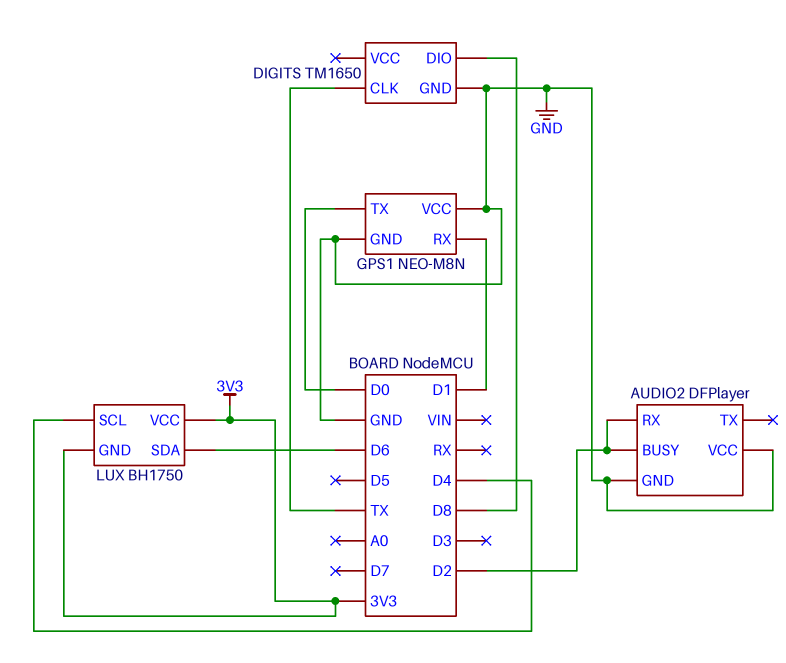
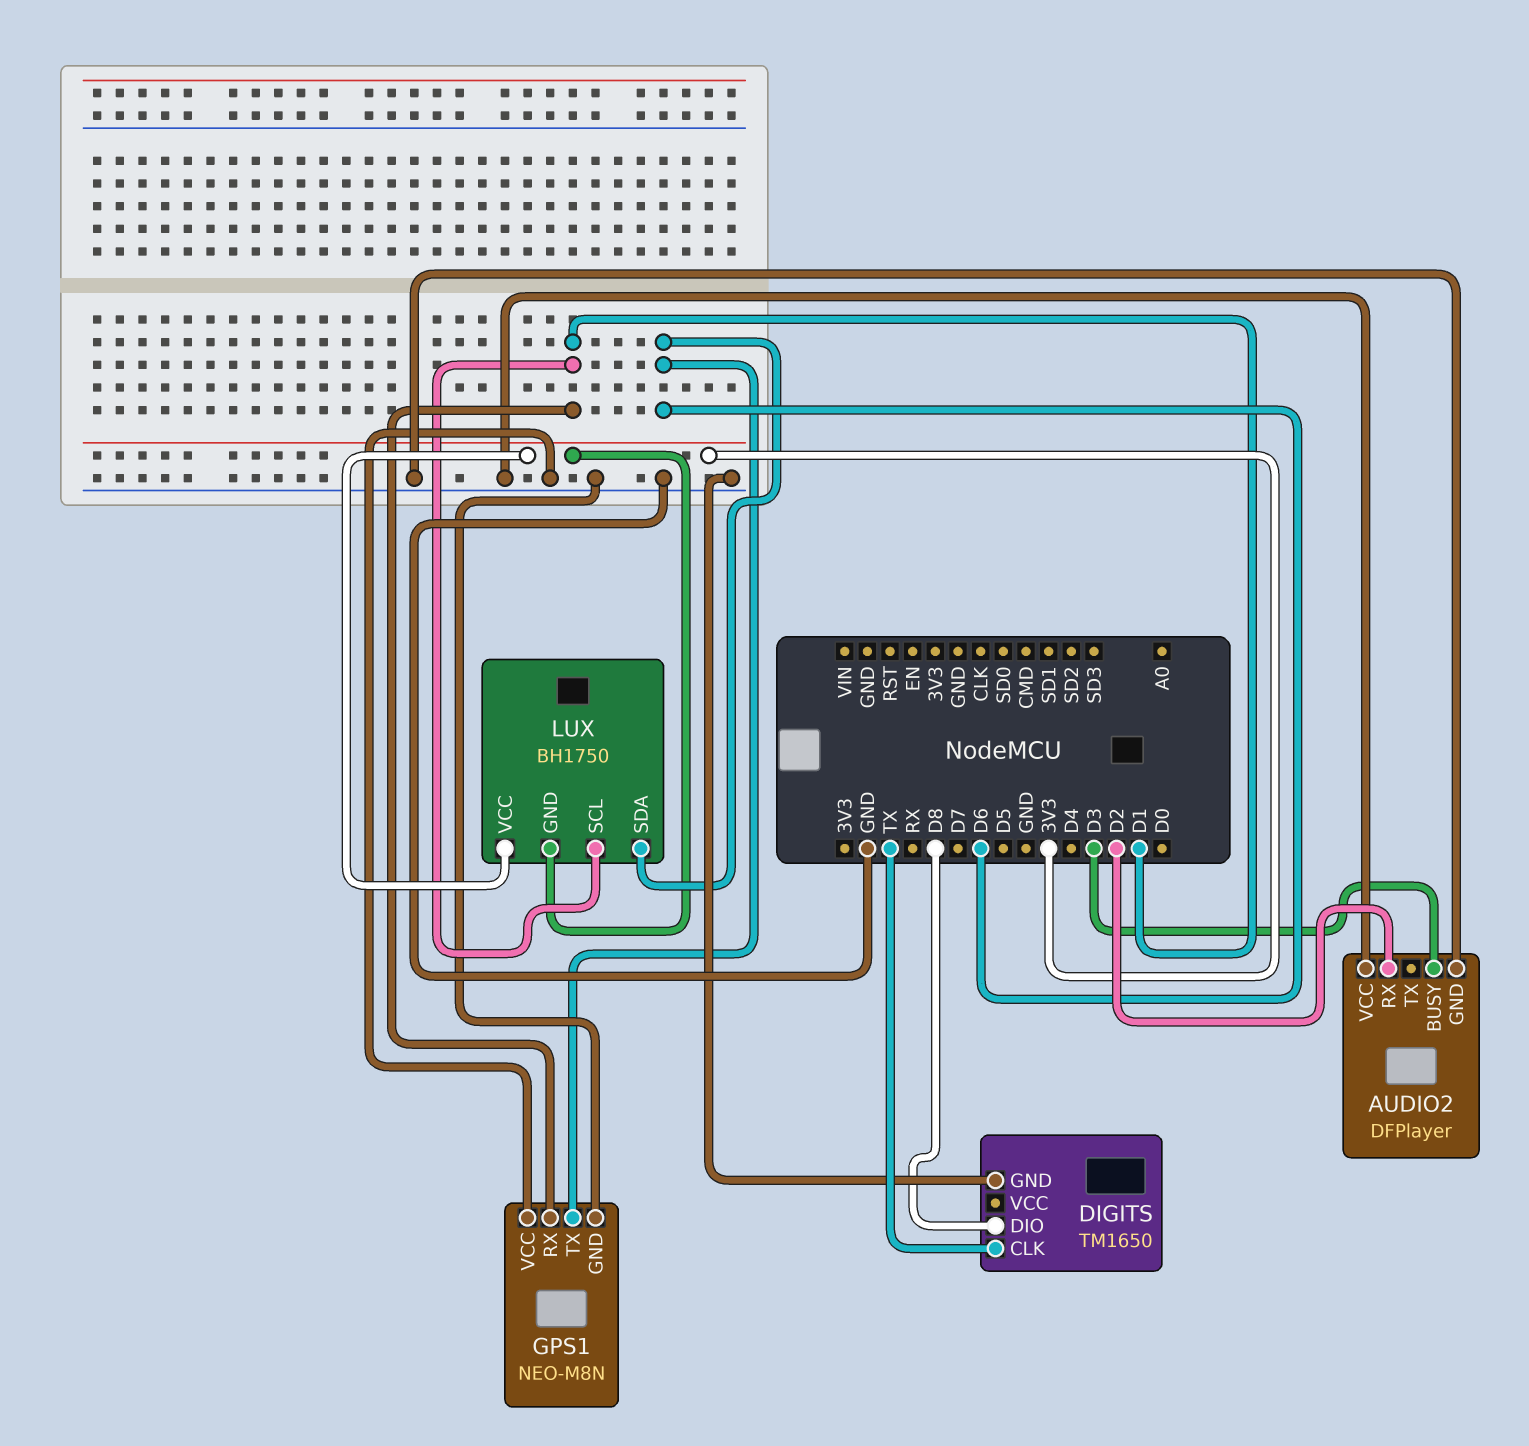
AUDIO2 pin BUSY: D2 -> D3
GPS1 pin TX: D0 -> D6
LUX pin SCL: D4 -> D1

